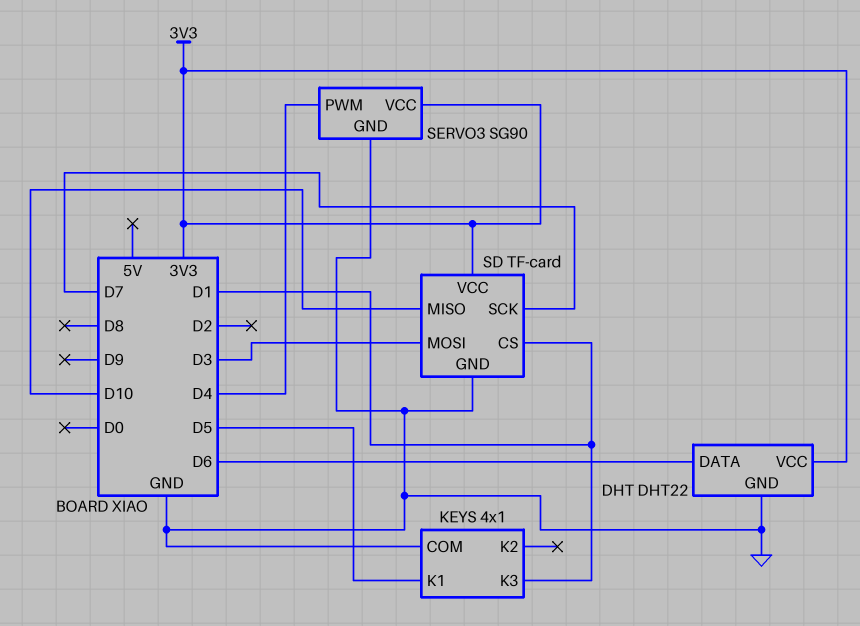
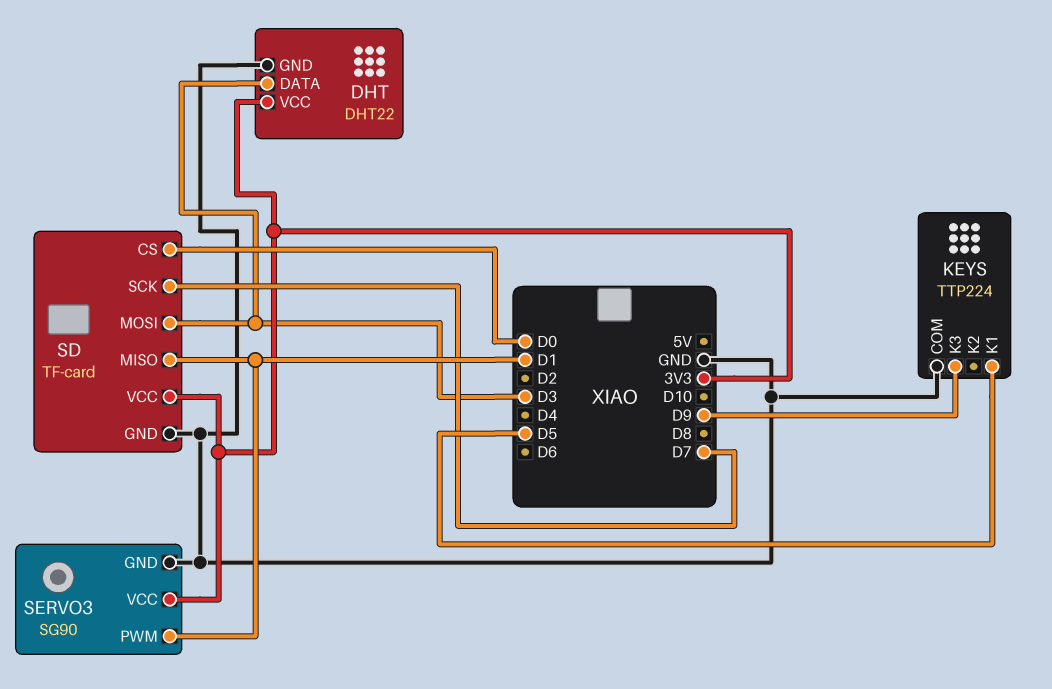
DHT pin DATA: D6 -> D3
KEYS: 4x1 -> TTP224
KEYS pin K3: D1 -> D9
SD pin CS: D1 -> D0
SD pin MISO: D10 -> D1
SERVO3 pin PWM: D4 -> D1

